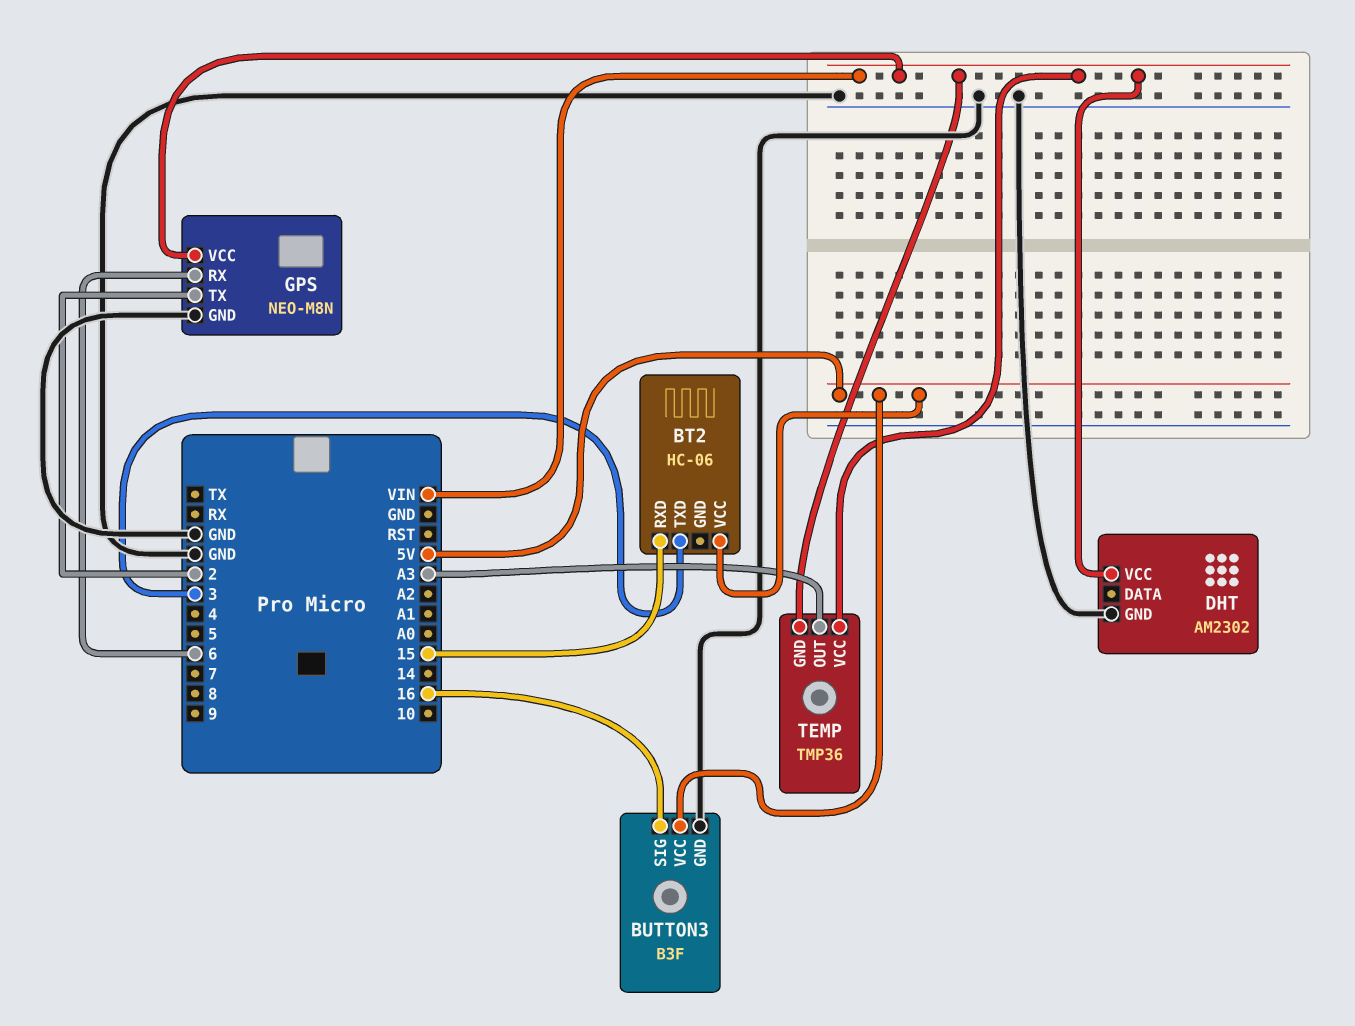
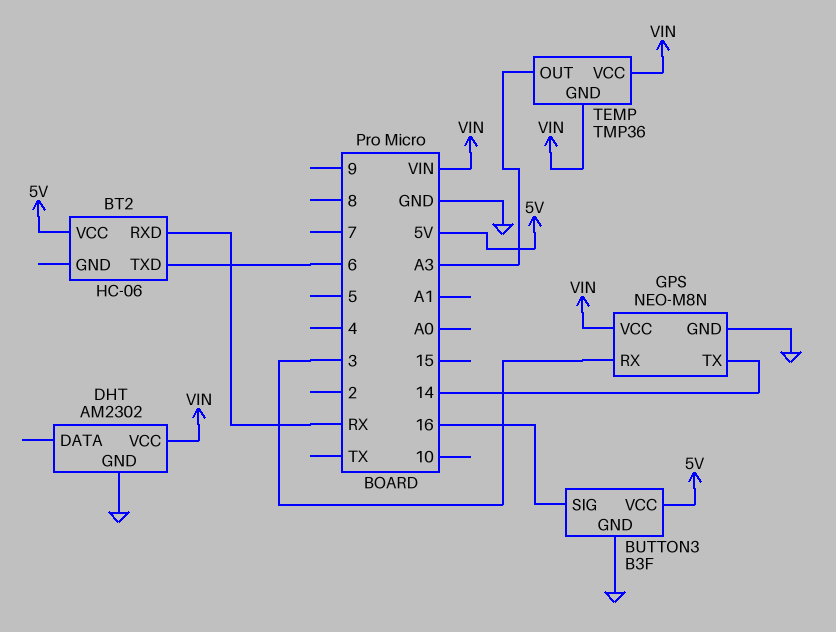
BT2 pin RXD: 15 -> RX
BT2 pin TXD: 3 -> 6
GPS pin RX: 6 -> 3
GPS pin TX: 2 -> 14

